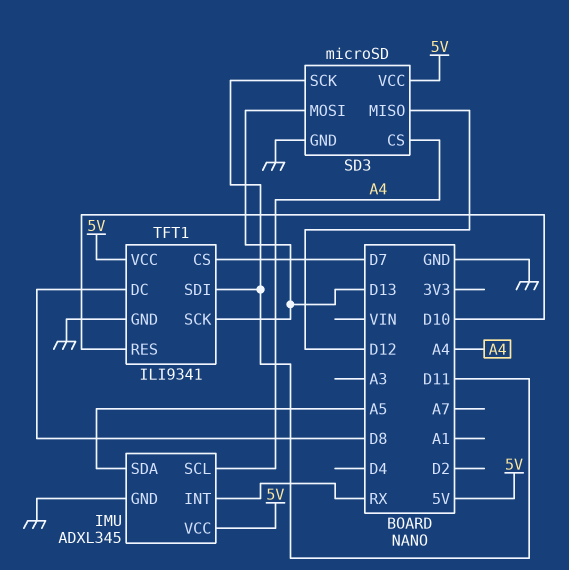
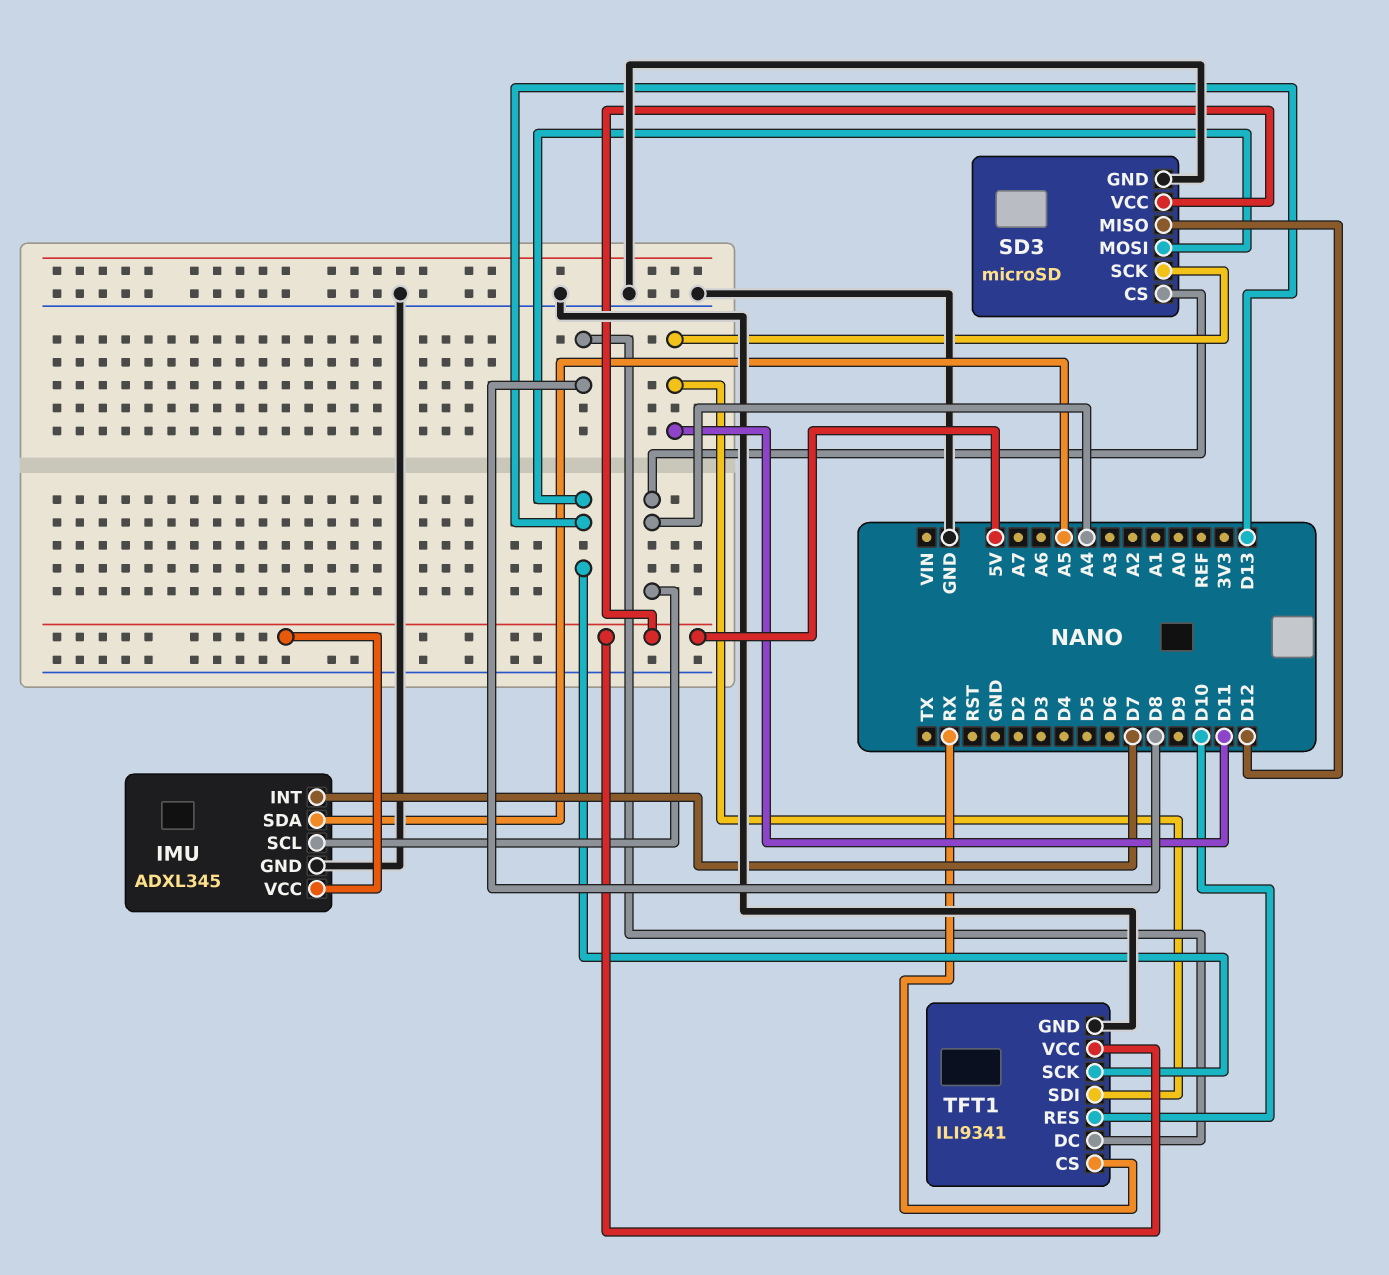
IMU pin INT: RX -> D7
TFT1 pin CS: D7 -> RX

